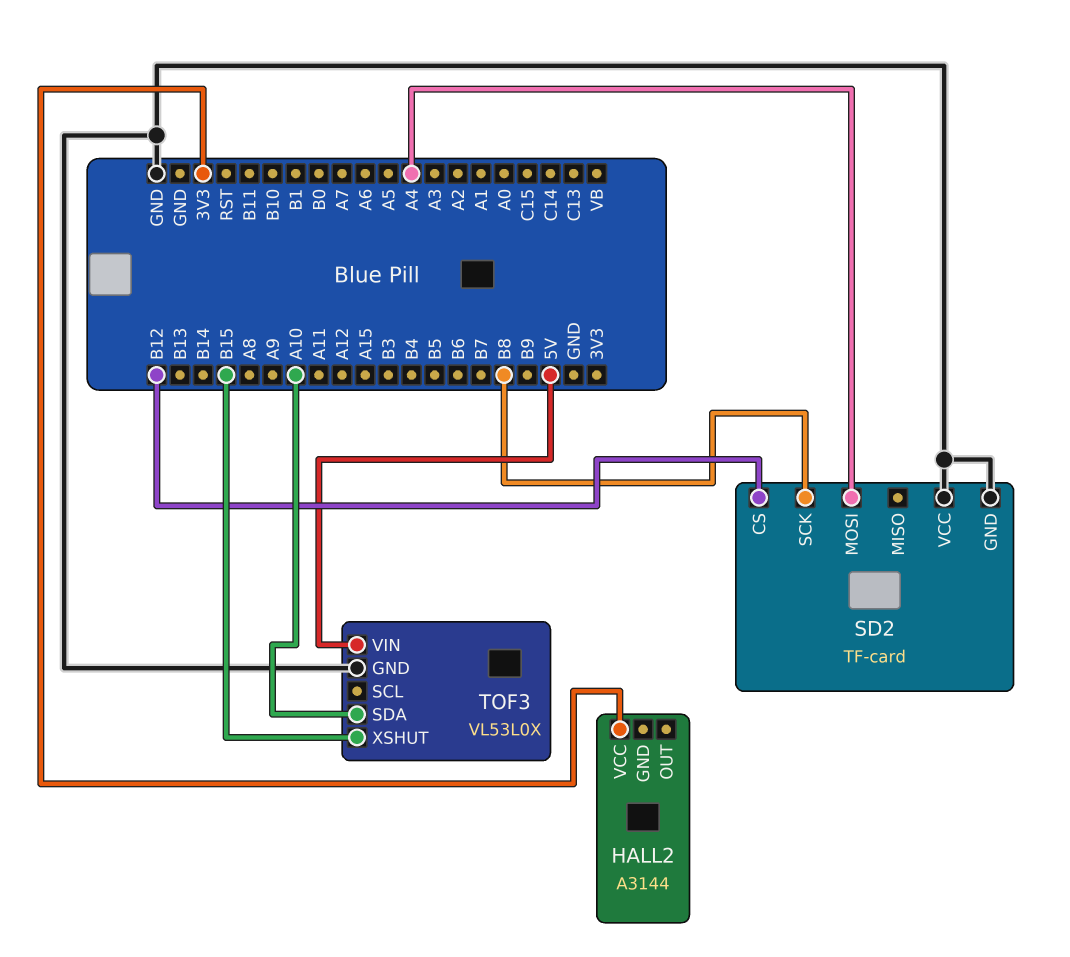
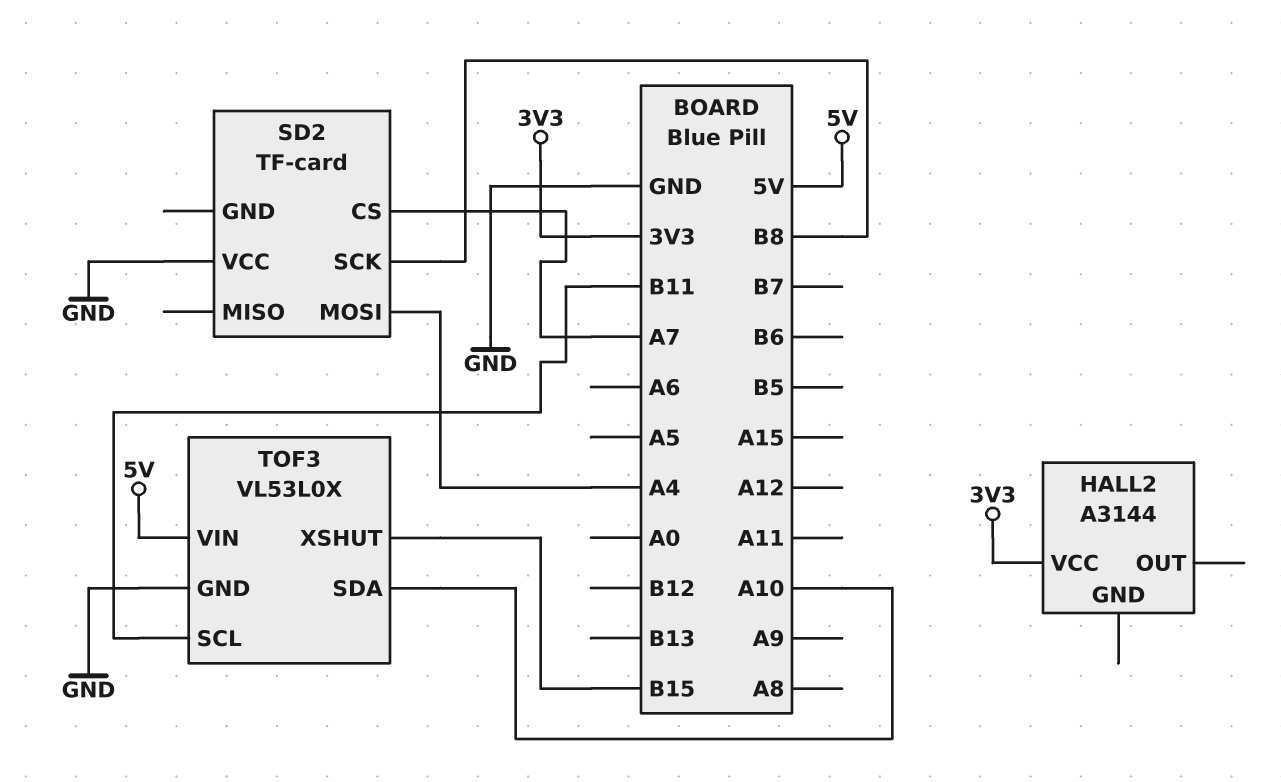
SD2 pin CS: B12 -> A7
SD2 pin GND: GND -> none
TOF3 pin SCL: none -> B11

